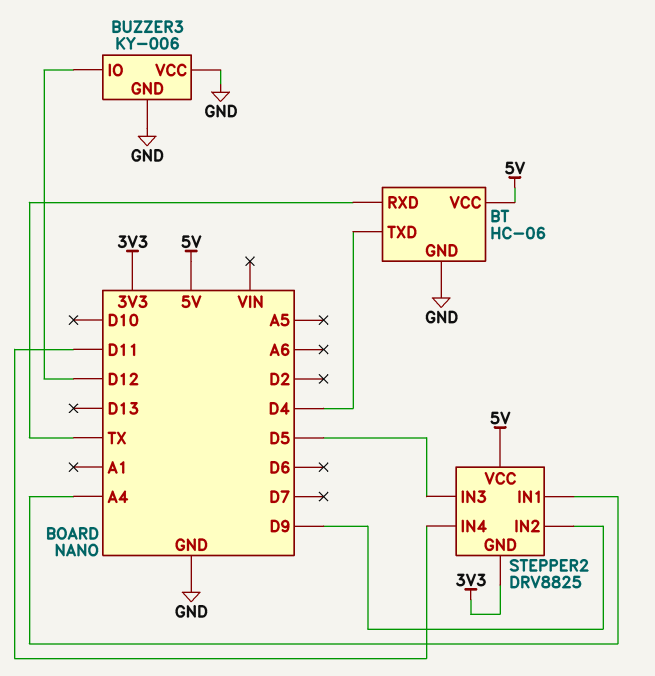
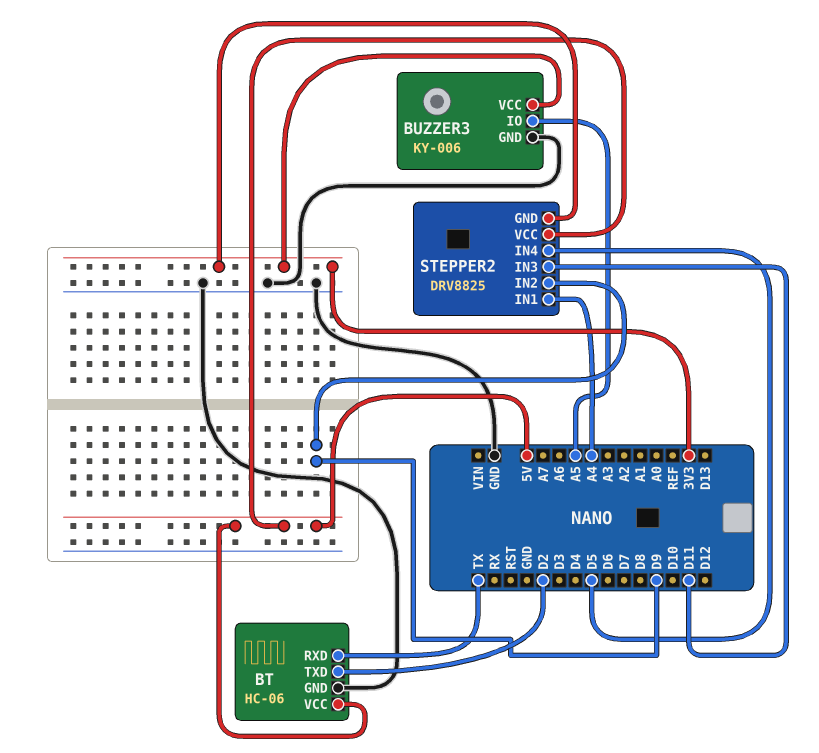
BT pin TXD: D4 -> D2
BUZZER3 pin IO: D12 -> A5
BUZZER3 pin VCC: GND -> 3V3
STEPPER2 pin IN3: D5 -> D11
STEPPER2 pin IN4: D11 -> D5

